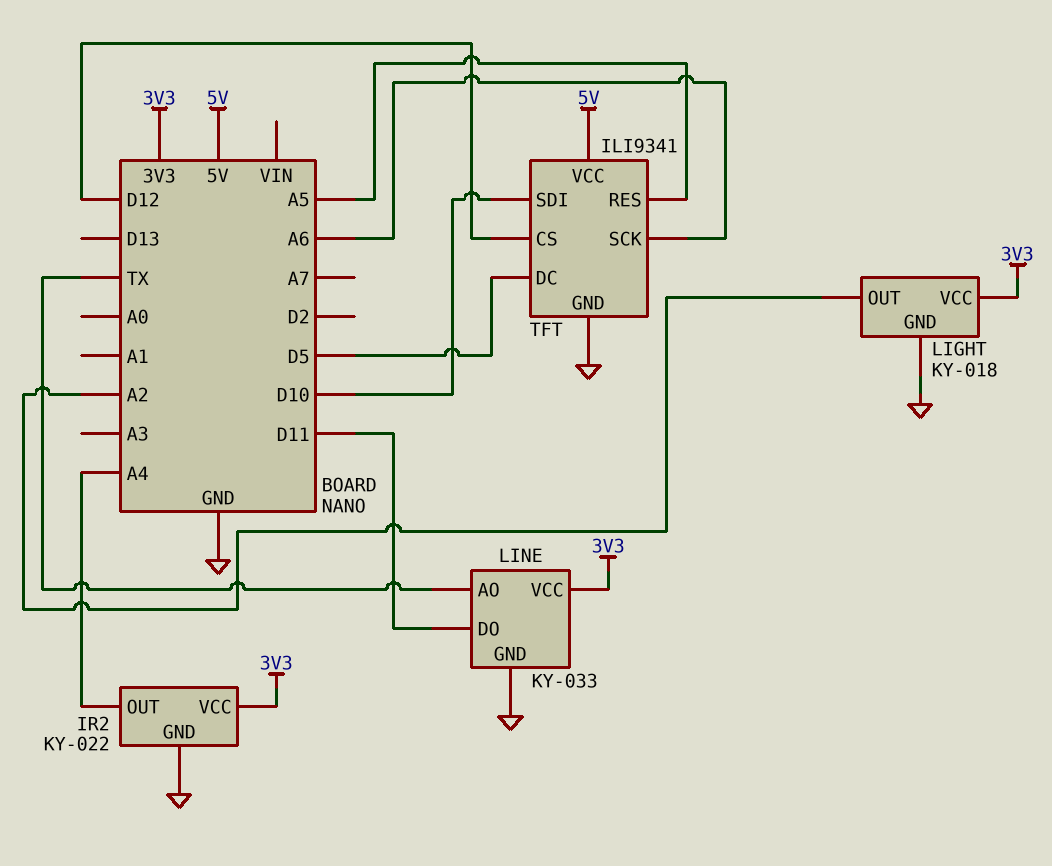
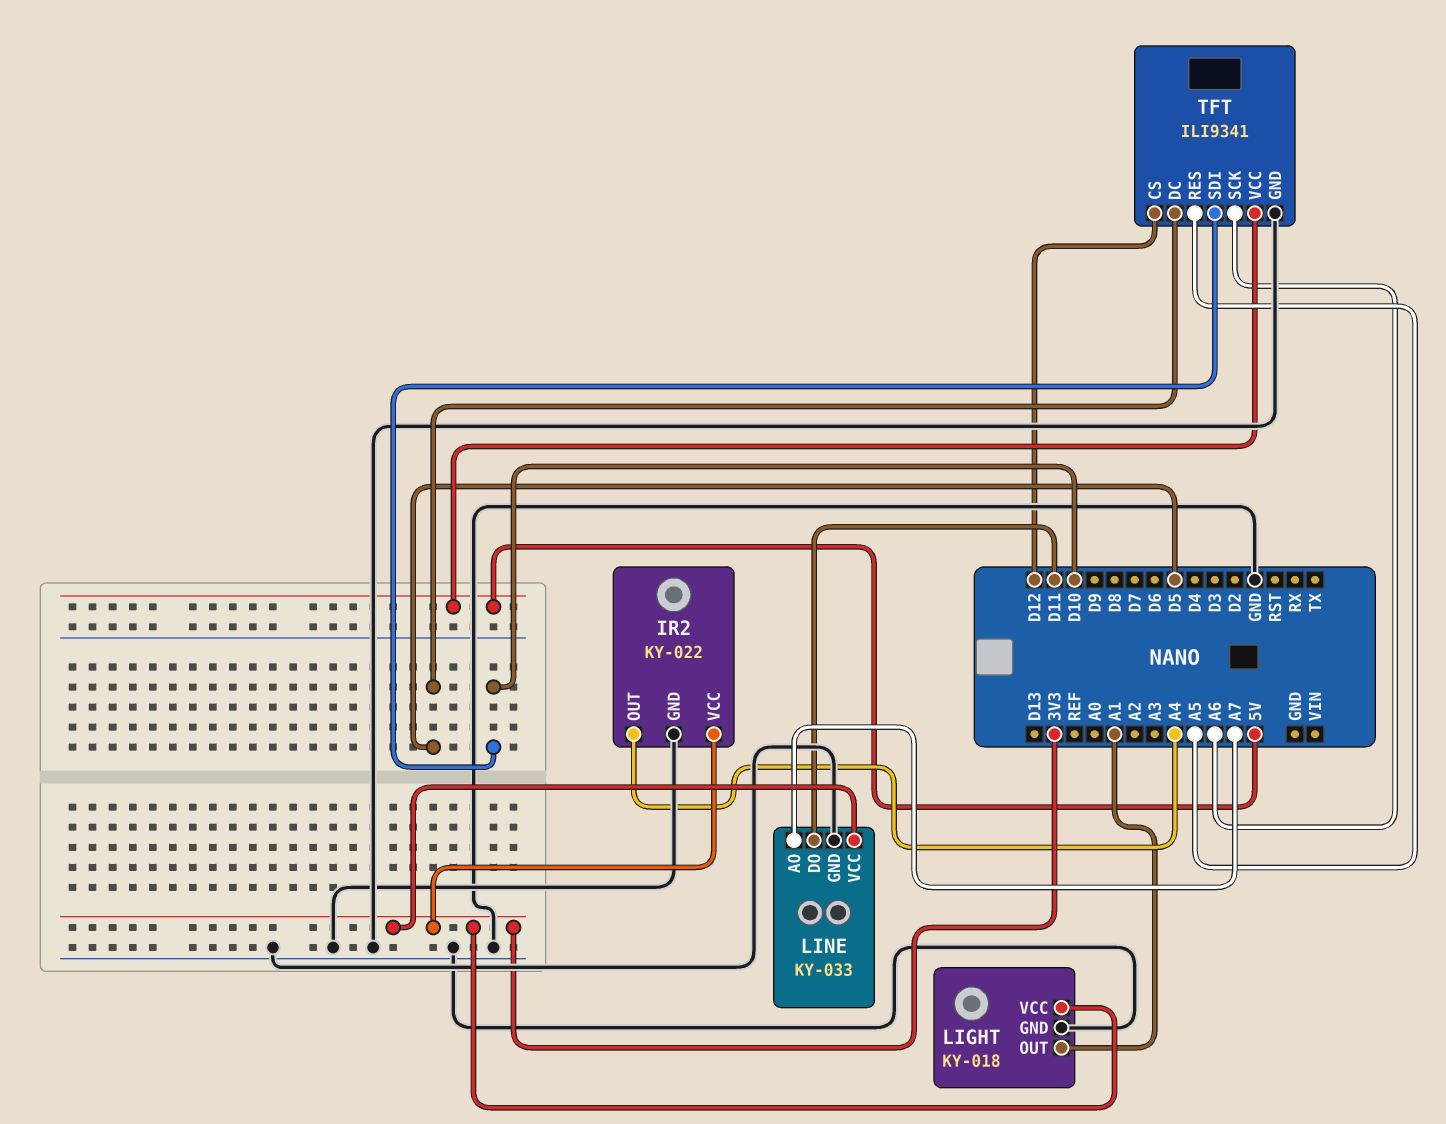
LIGHT pin OUT: A2 -> A1
LINE pin AO: TX -> A7

